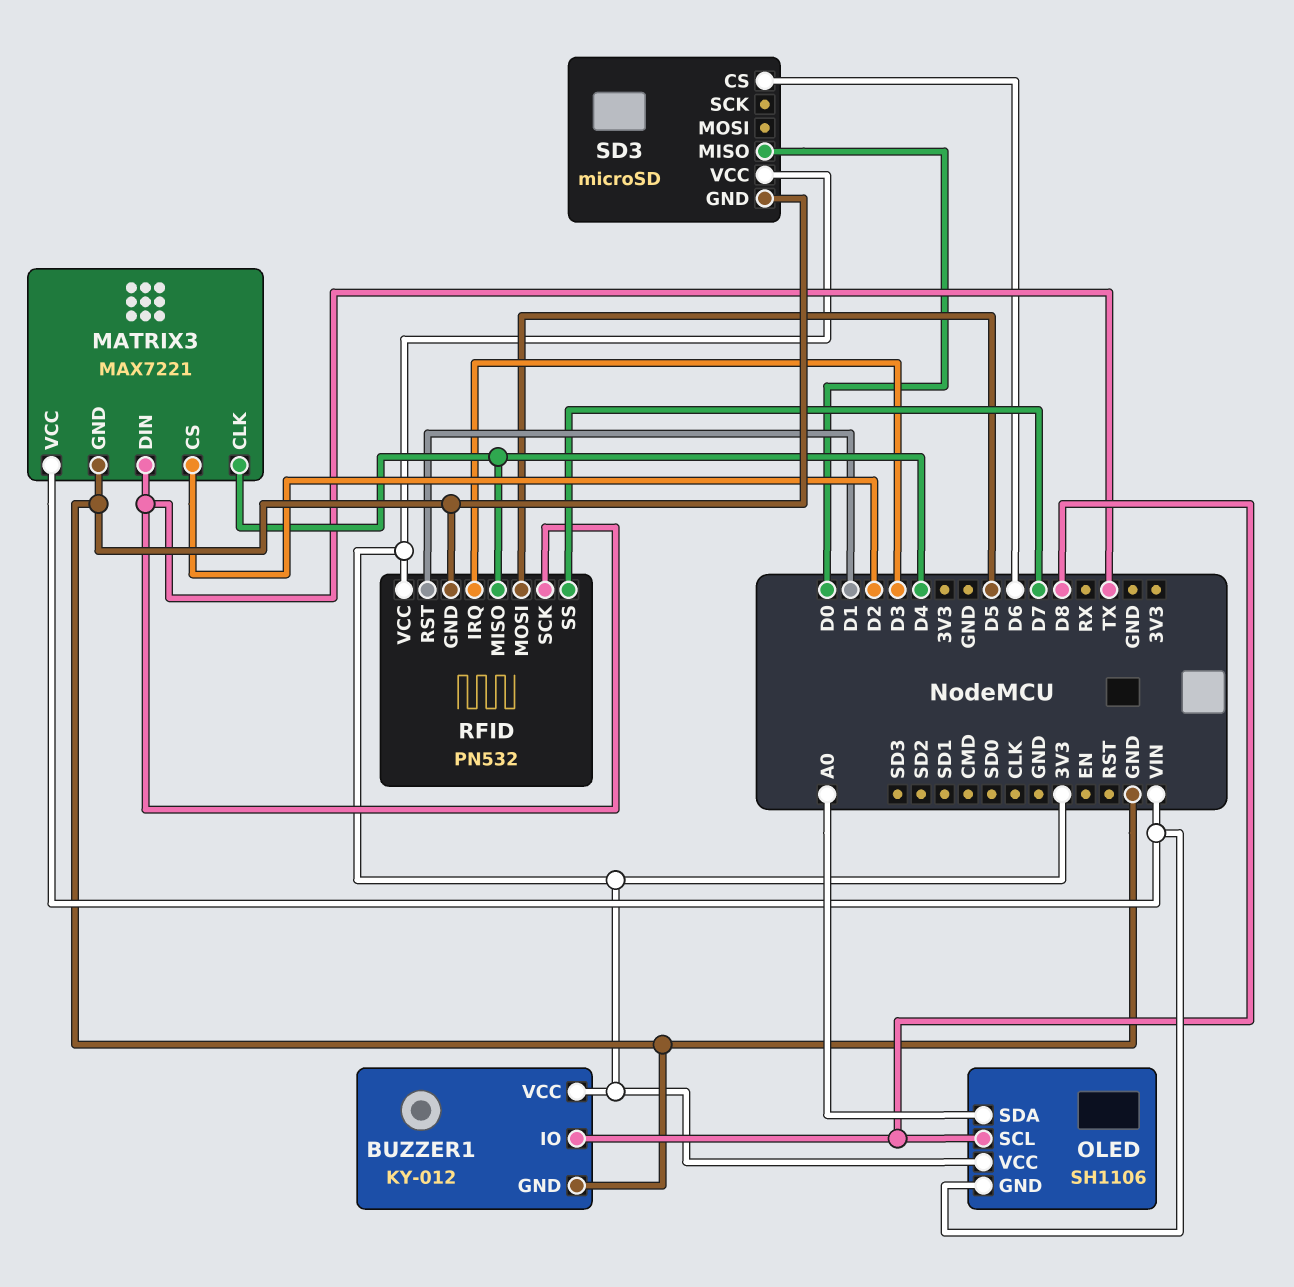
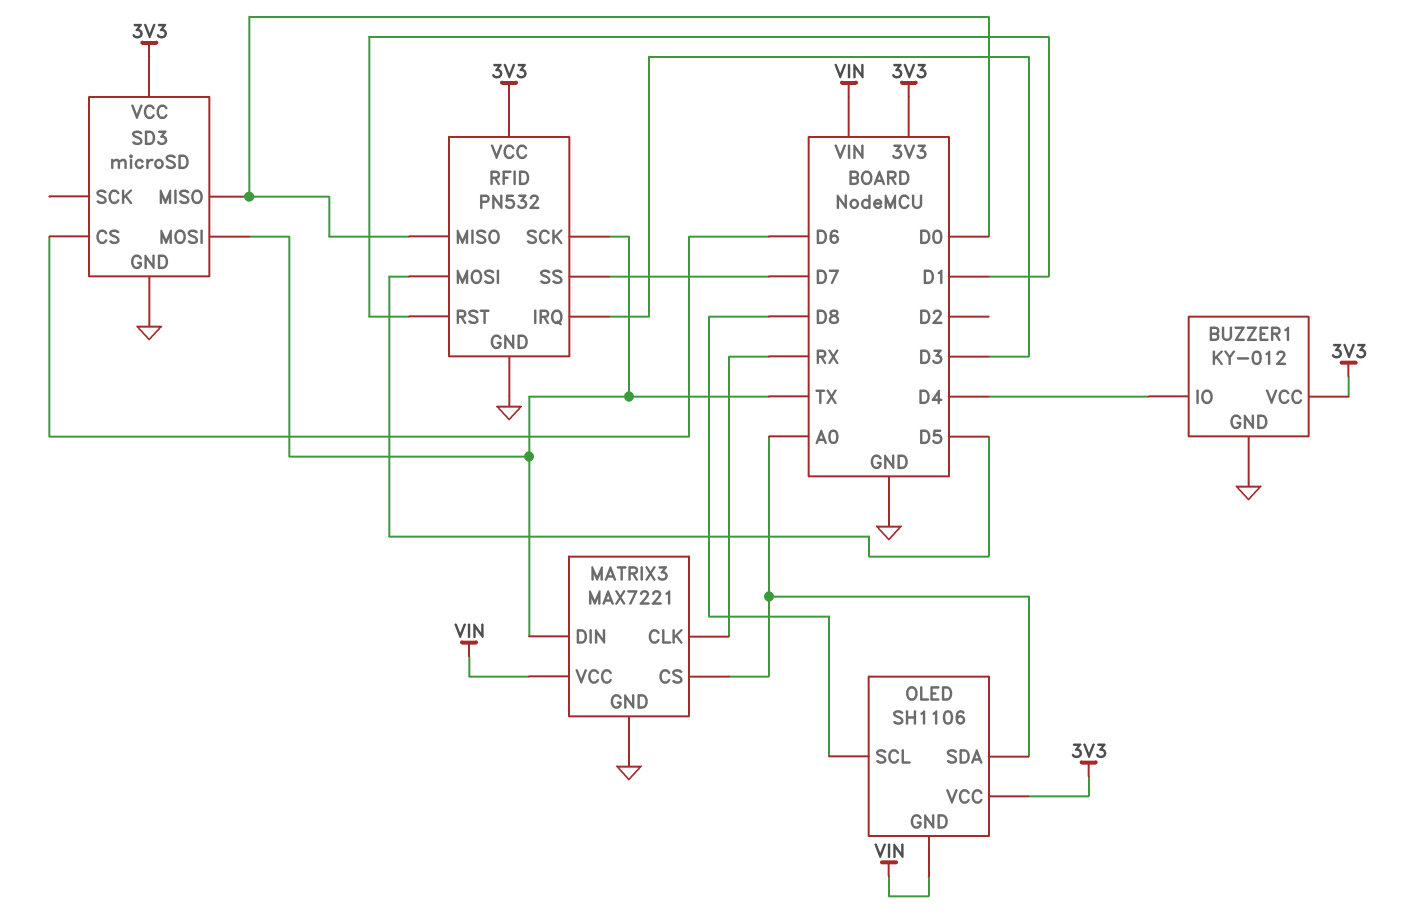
BUZZER1 pin IO: D8 -> D4
MATRIX3 pin CLK: D4 -> RX
MATRIX3 pin CS: D2 -> A0
RFID pin MISO: D4 -> D0
SD3 pin MOSI: none -> TX

